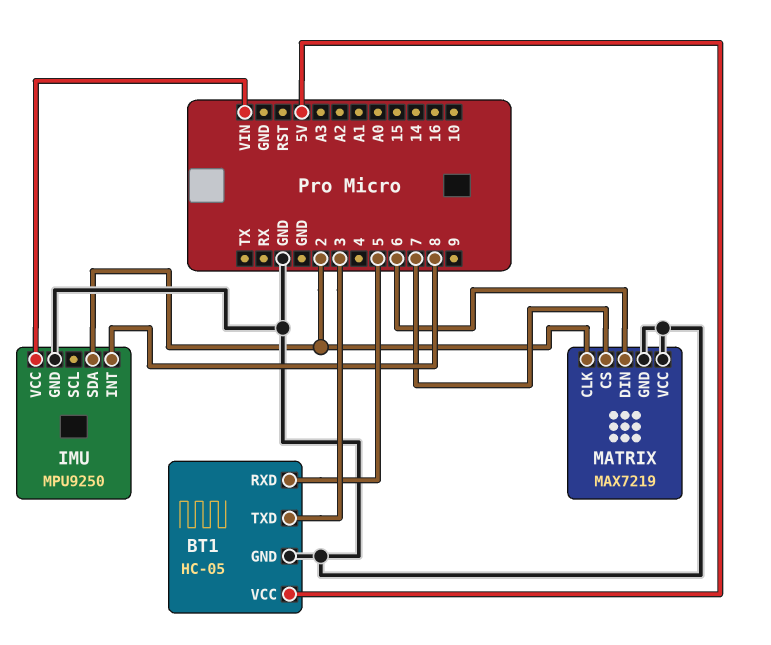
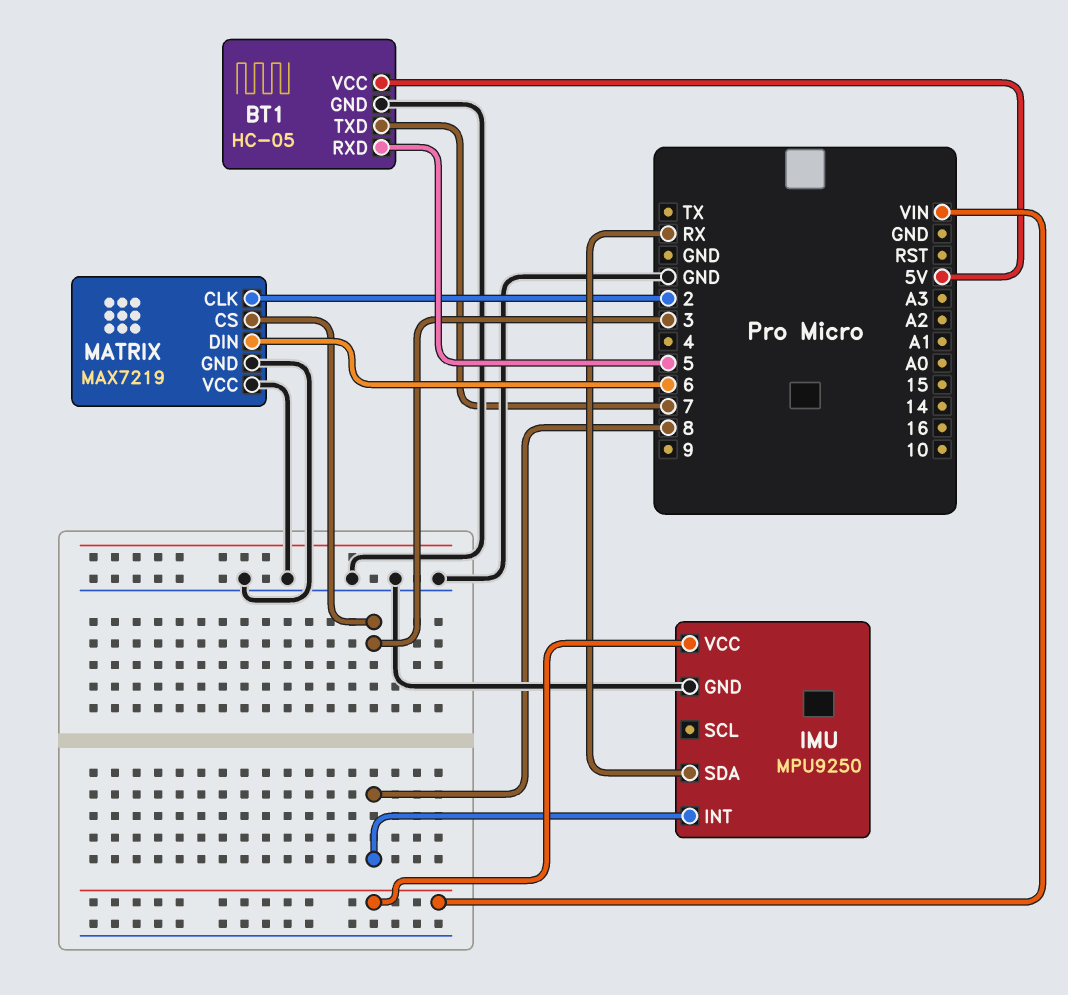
BT1 pin TXD: 3 -> 7
IMU pin SDA: 2 -> RX
MATRIX pin CS: 7 -> 3

